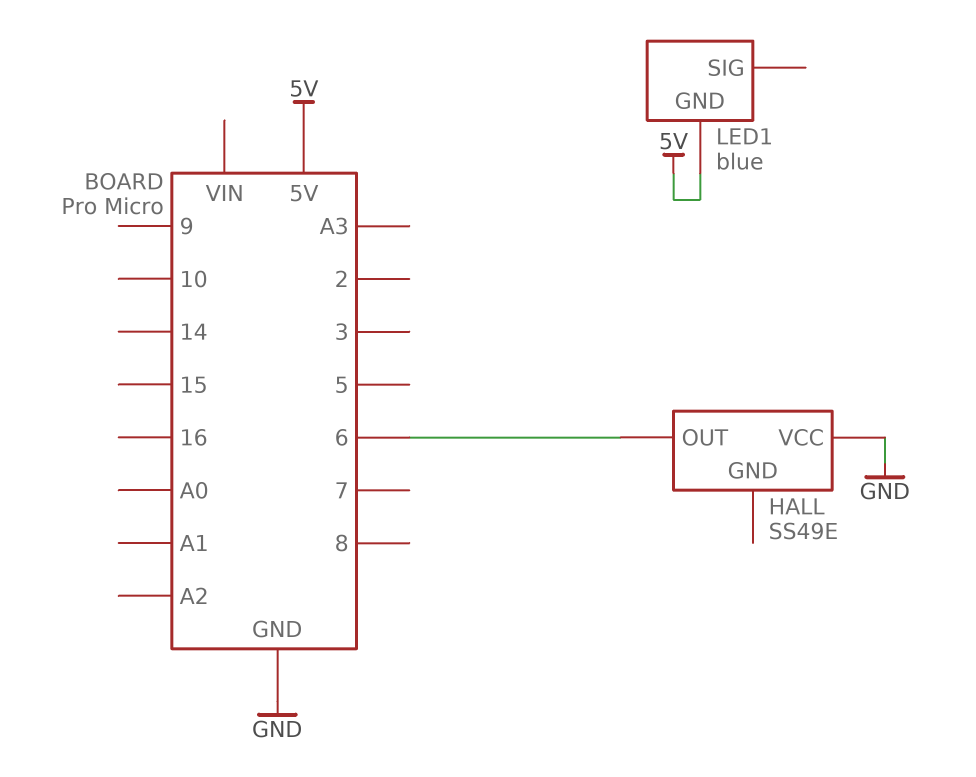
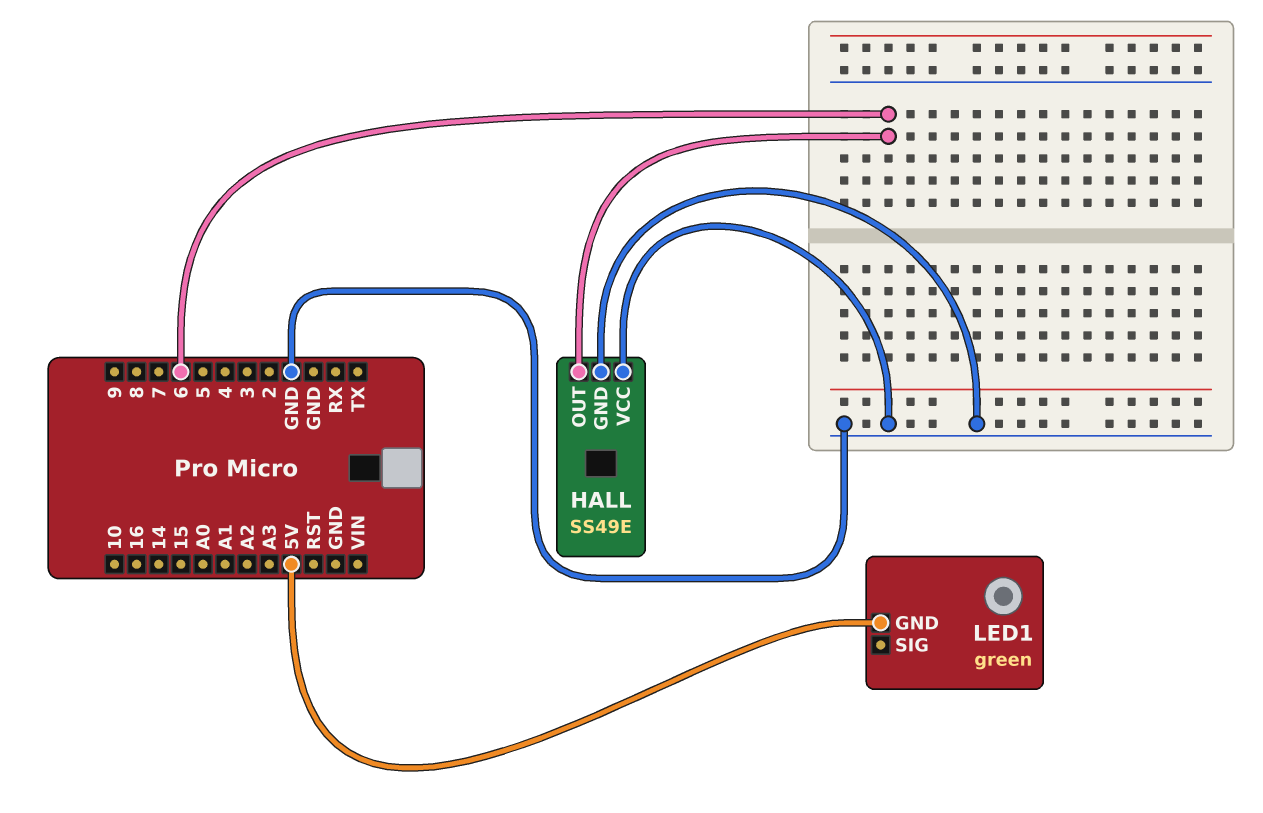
HALL pin GND: none -> GND
LED1: blue -> green

